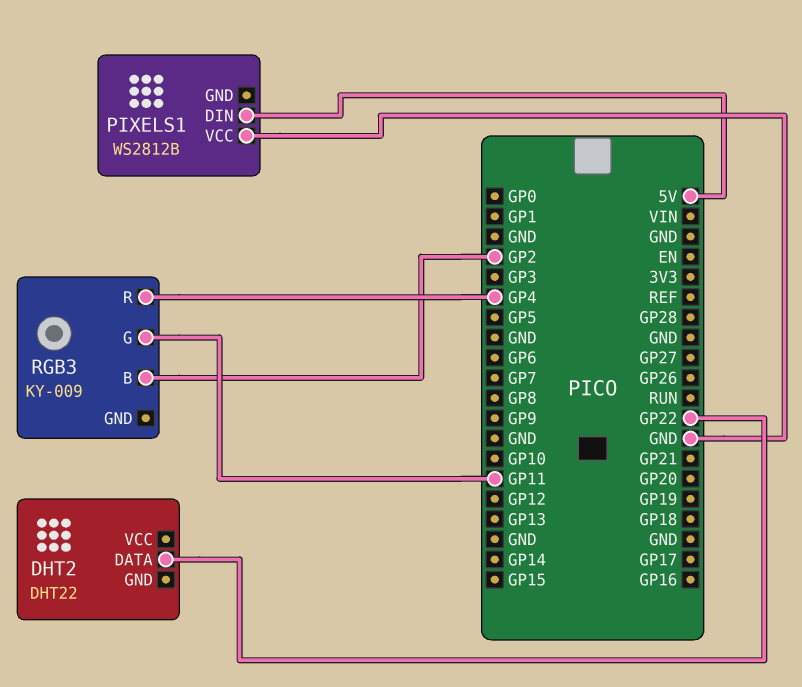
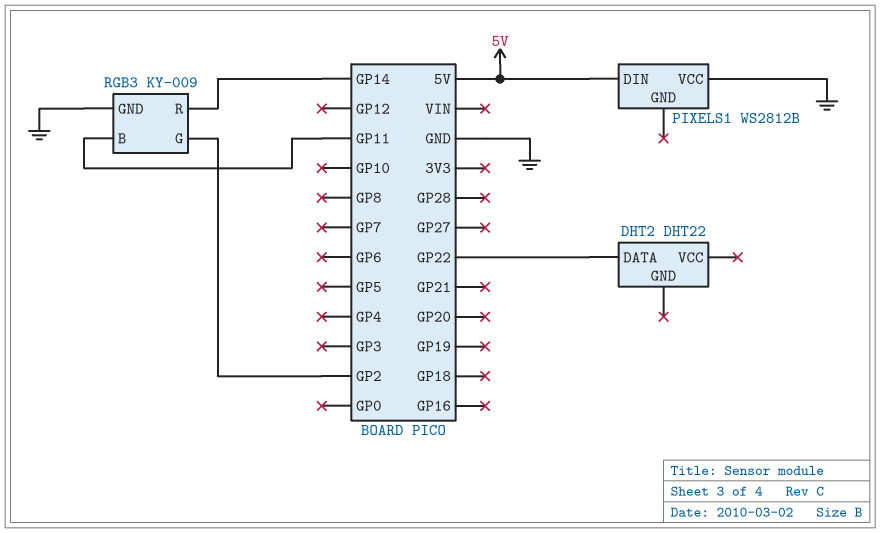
RGB3 pin B: GP2 -> GP11
RGB3 pin G: GP11 -> GP2
RGB3 pin GND: none -> GND
RGB3 pin R: GP4 -> GP14

